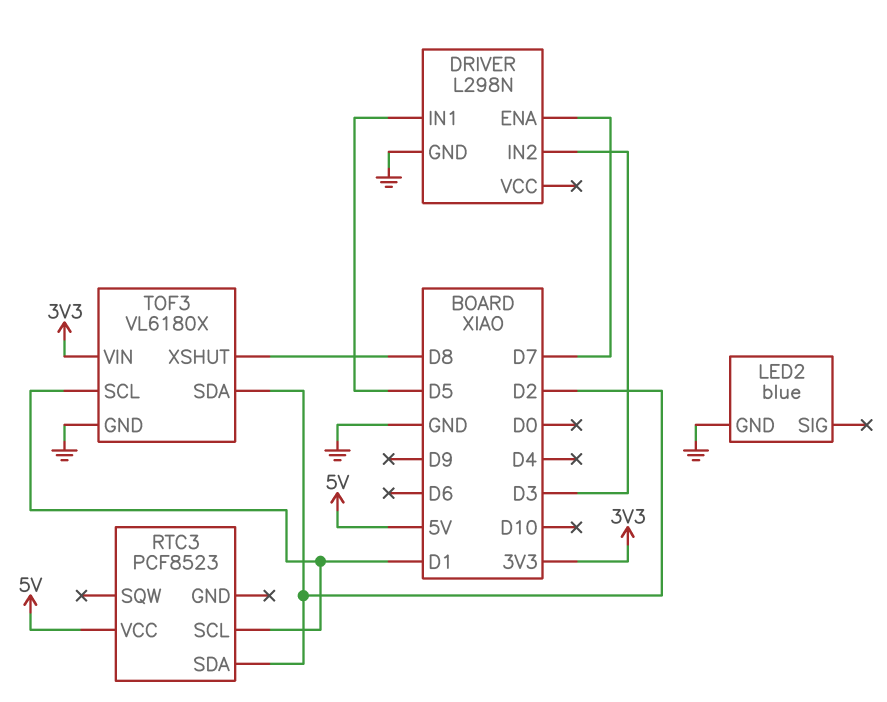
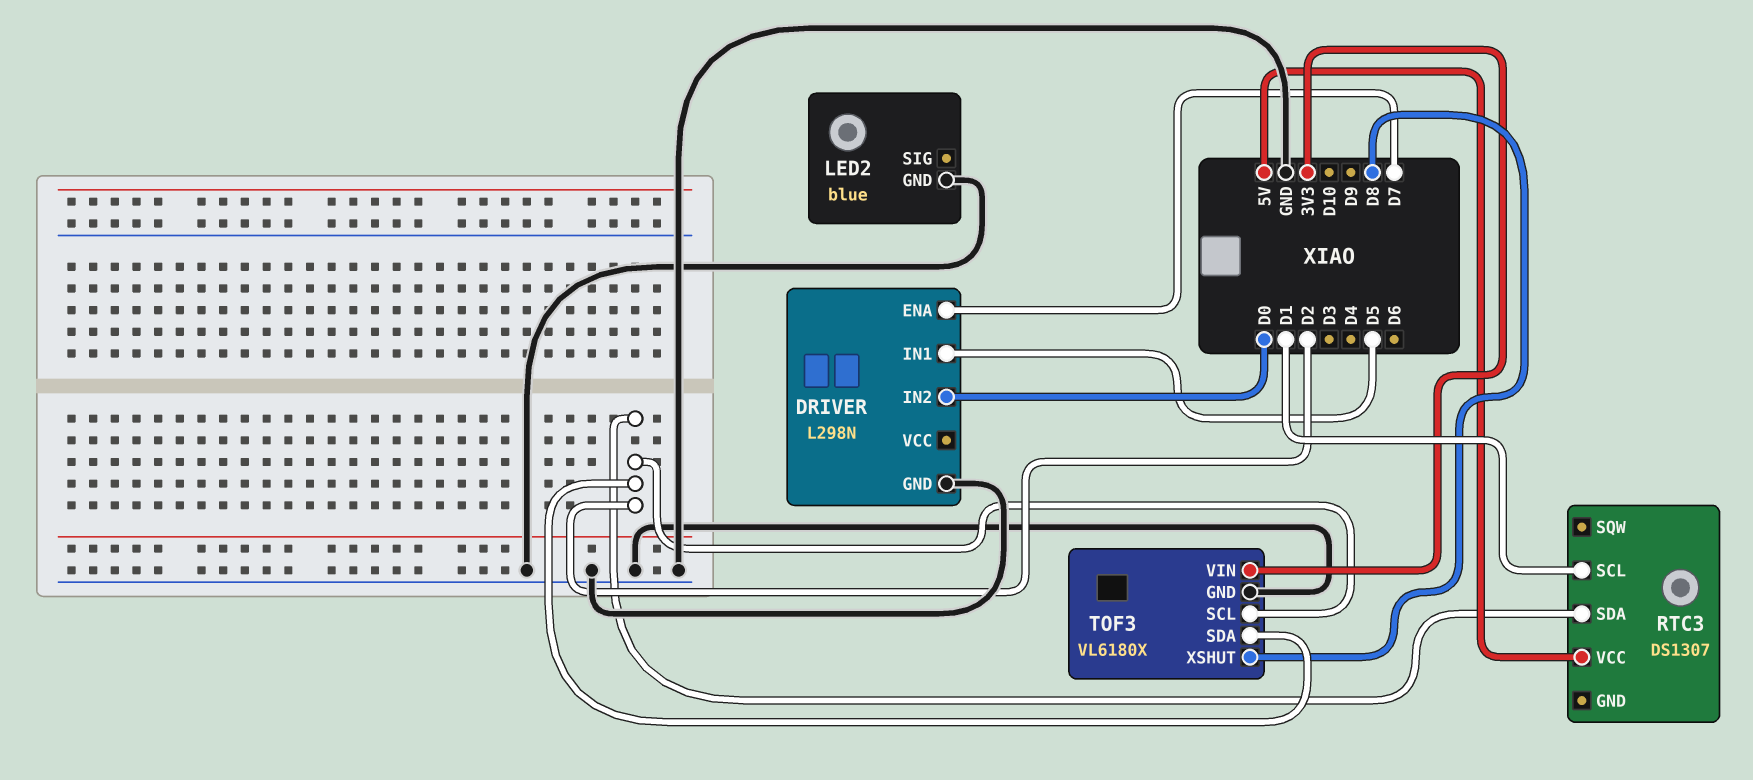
DRIVER pin IN2: D3 -> D0
RTC3: PCF8523 -> DS1307
TOF3 pin SCL: D1 -> D2

